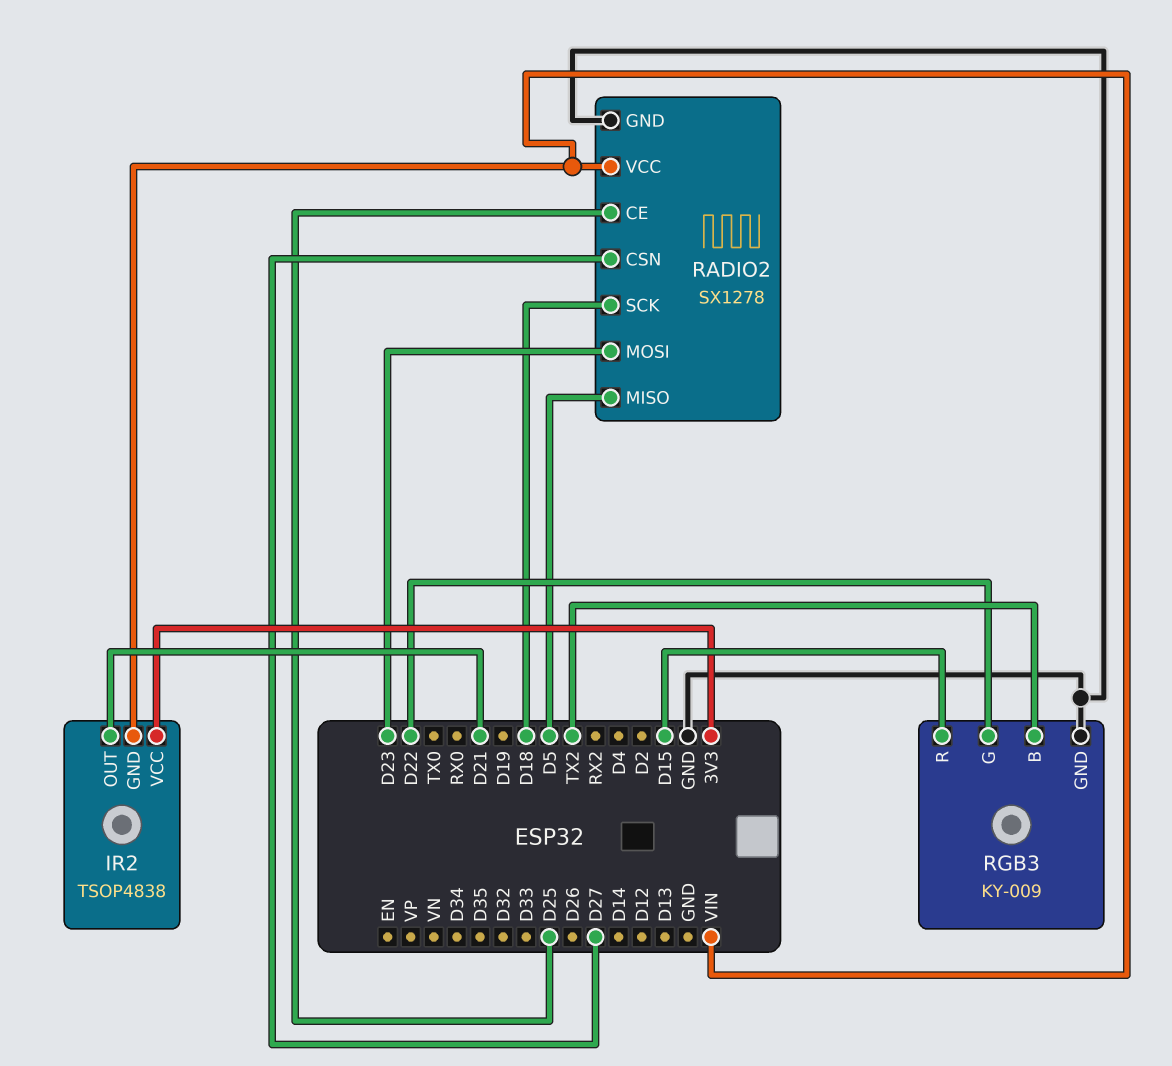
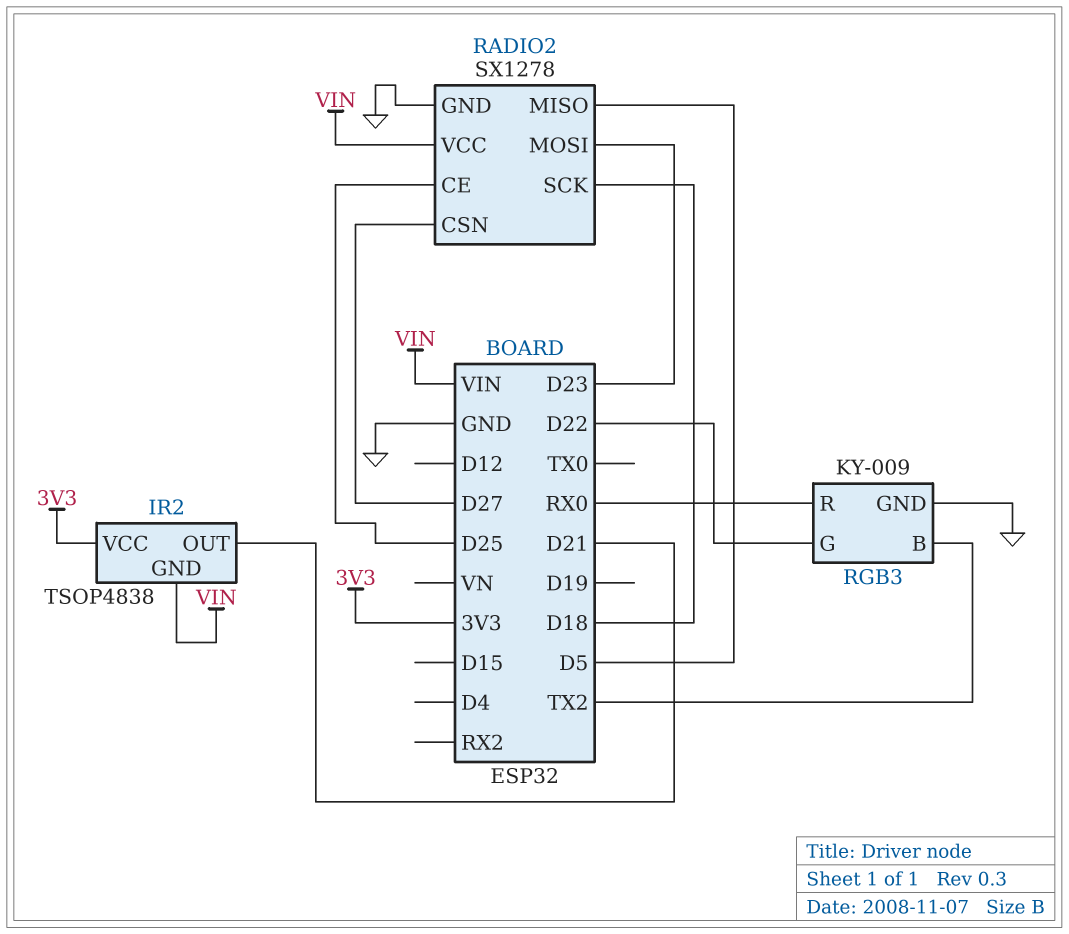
RGB3 pin R: D15 -> RX0

